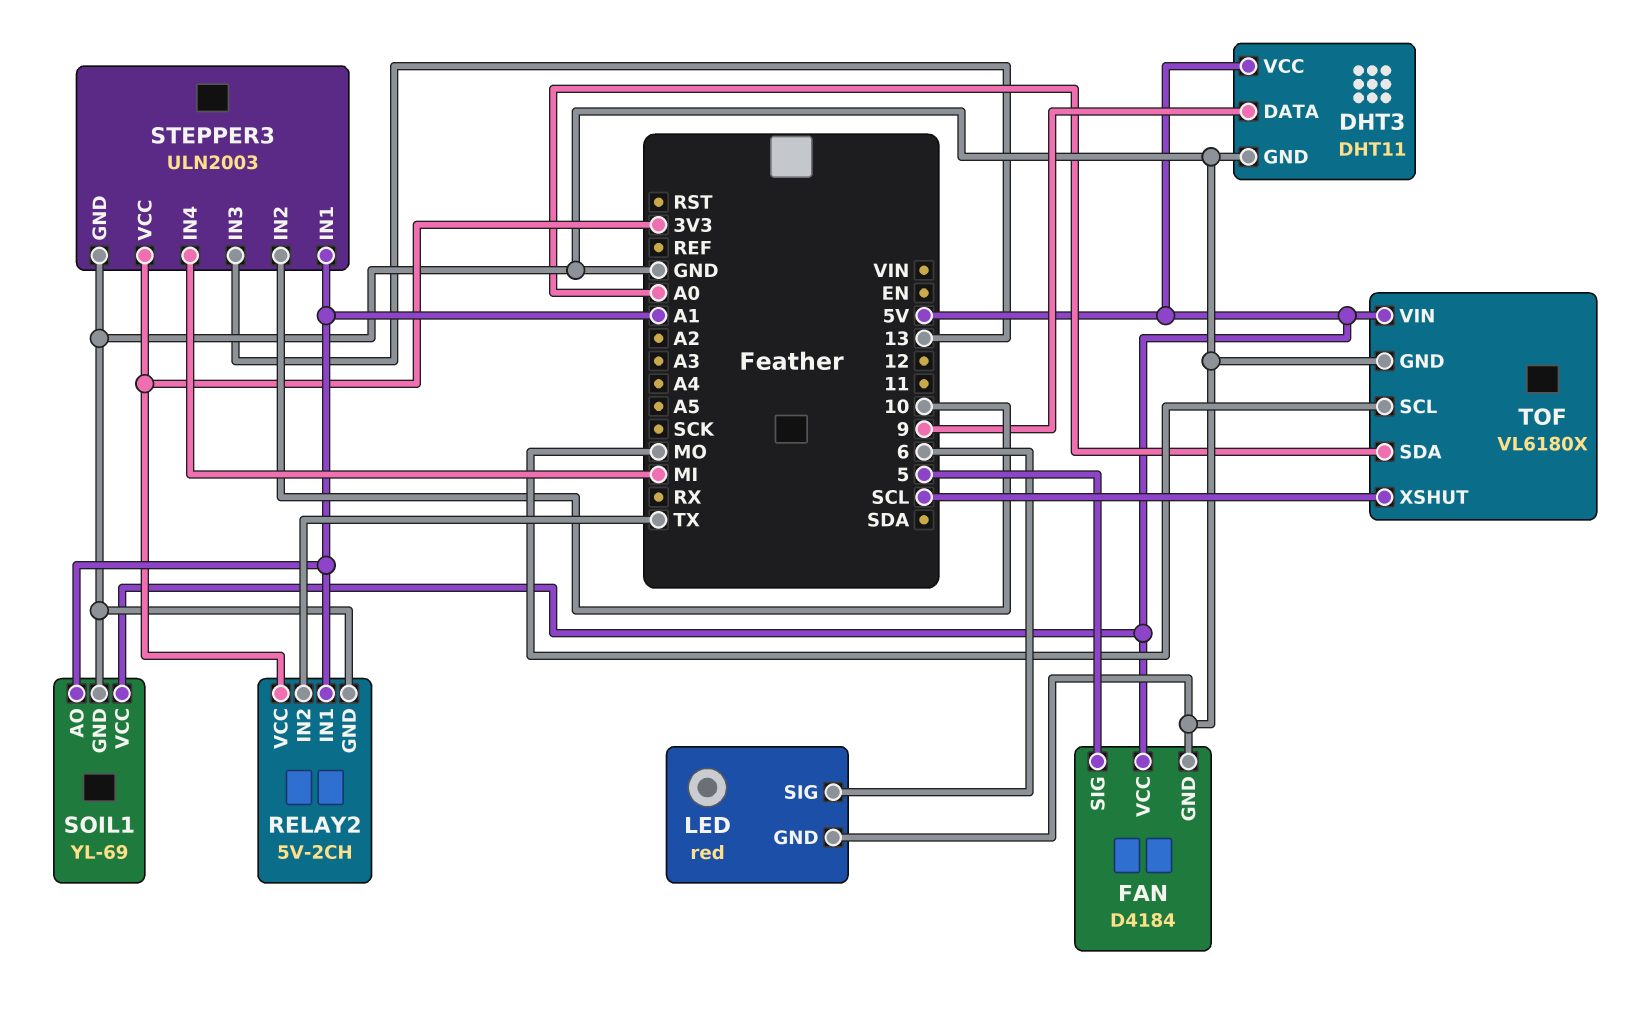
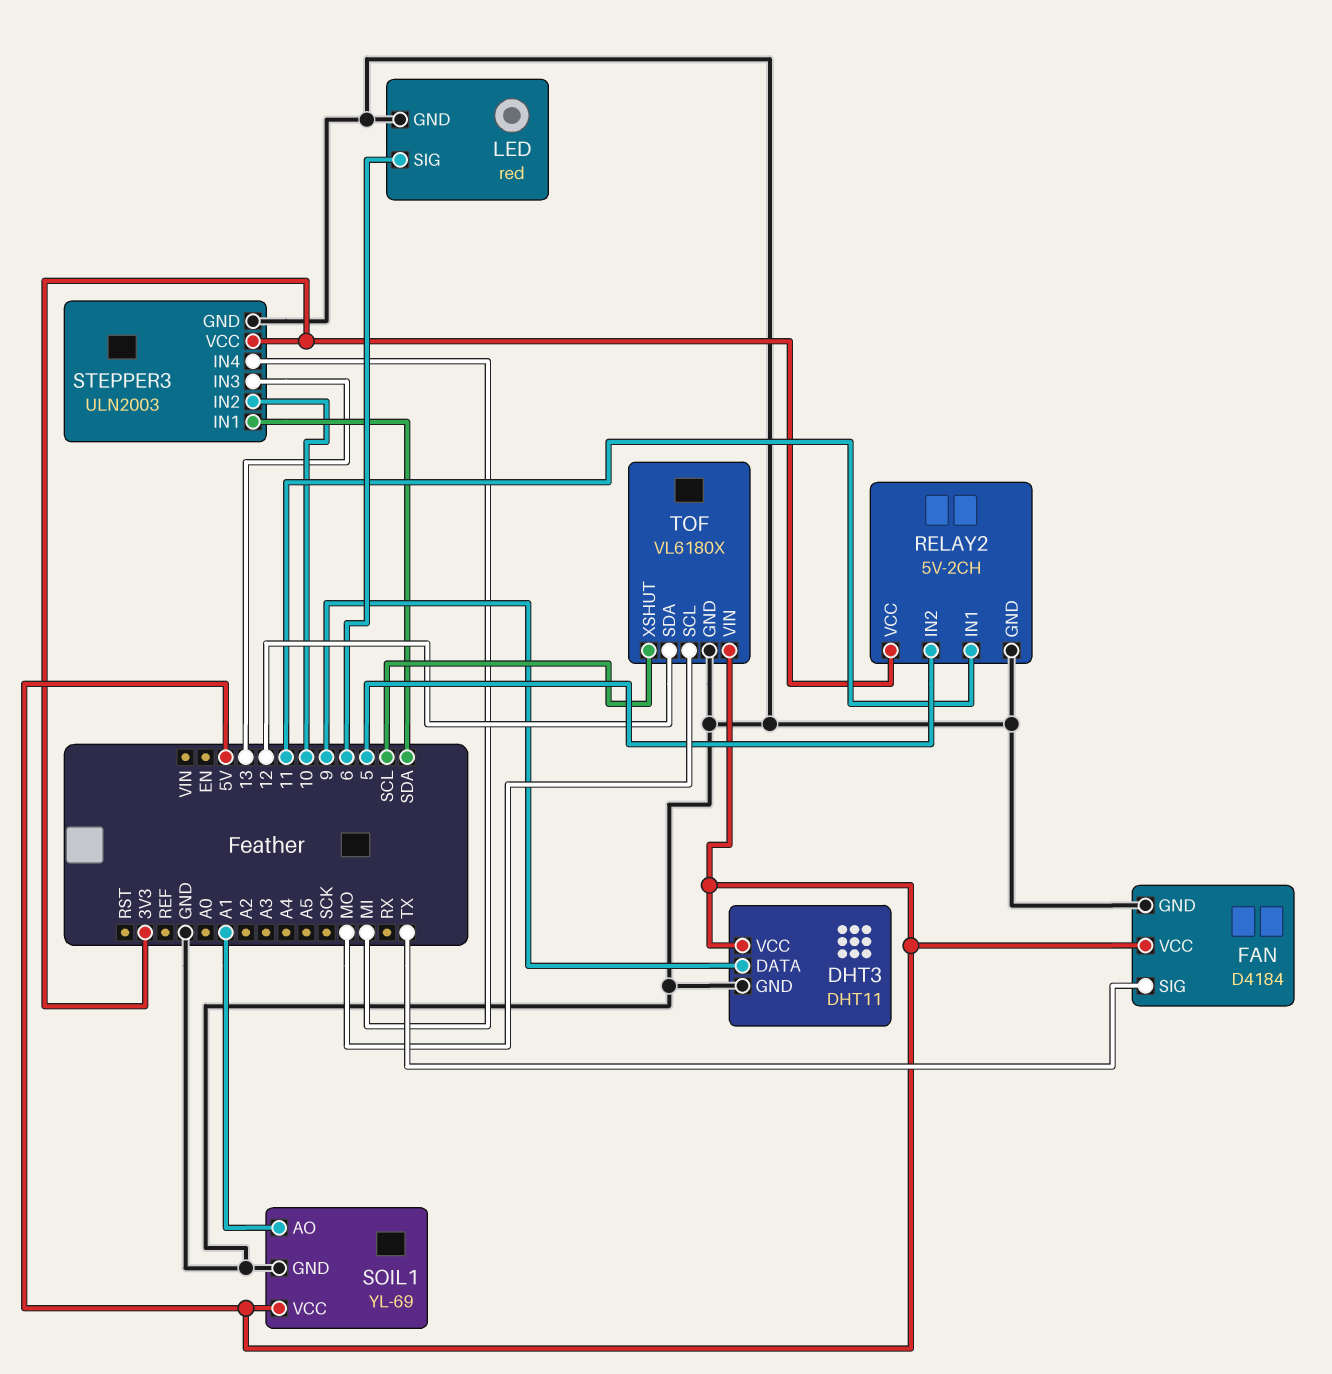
FAN pin SIG: 5 -> TX
RELAY2 pin IN1: A1 -> 11
RELAY2 pin IN2: TX -> 5
STEPPER3 pin IN1: A1 -> SDA
TOF pin SDA: A0 -> 12

